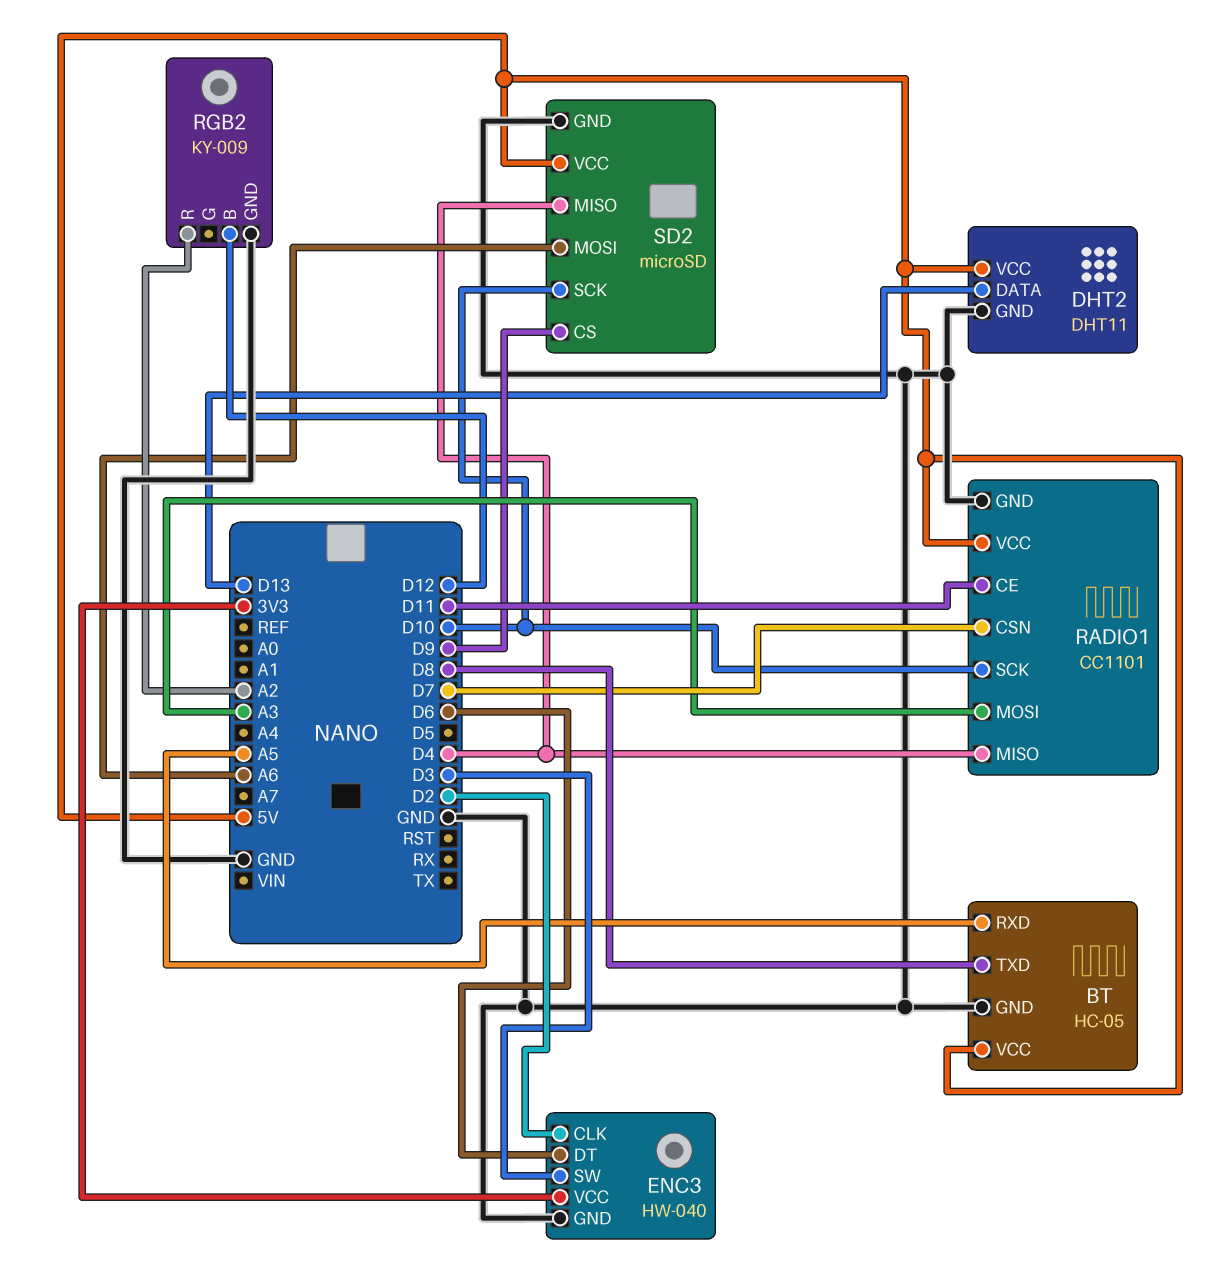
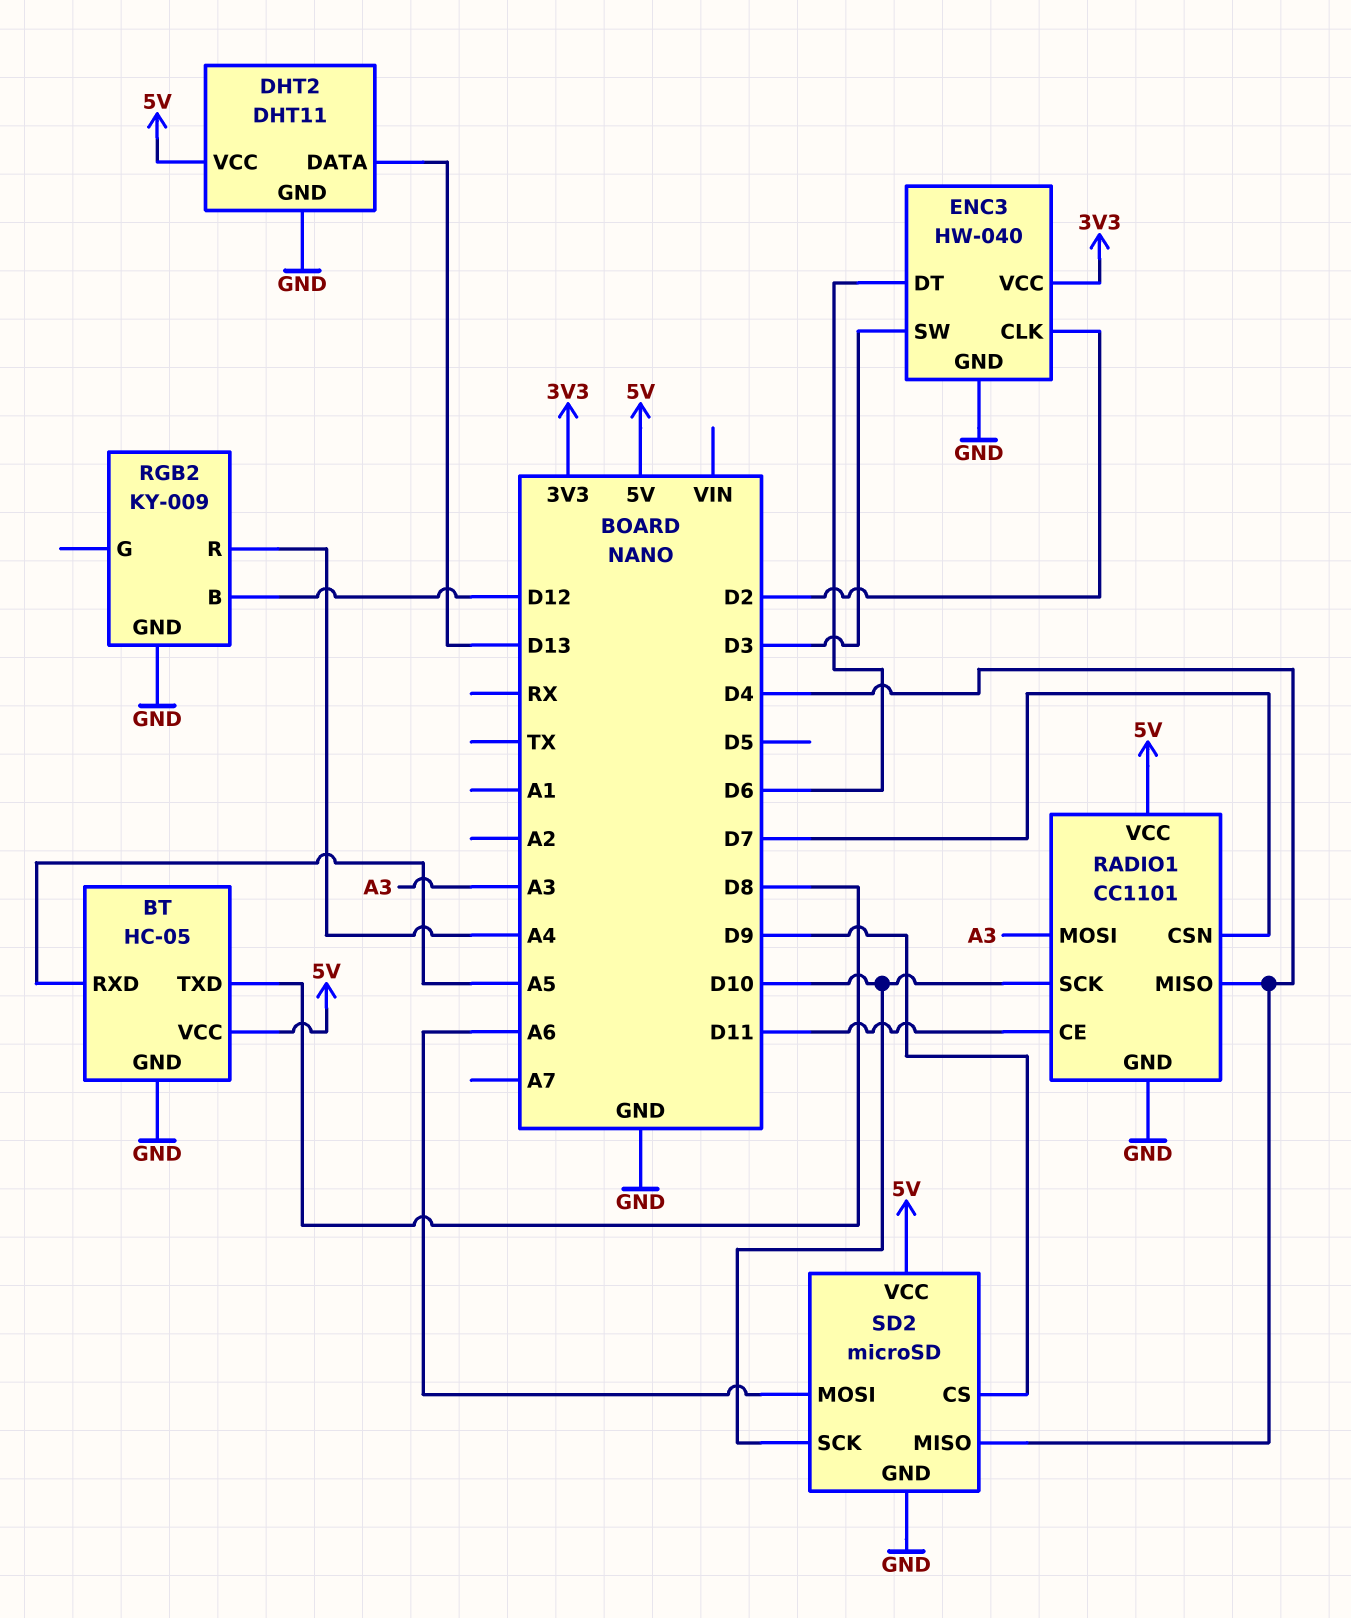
RGB2 pin R: A2 -> A4

